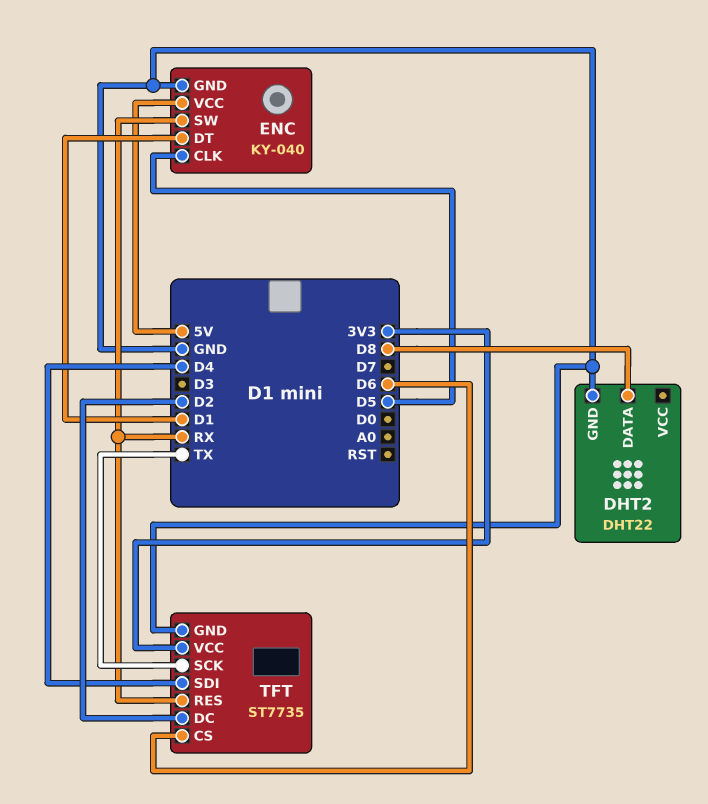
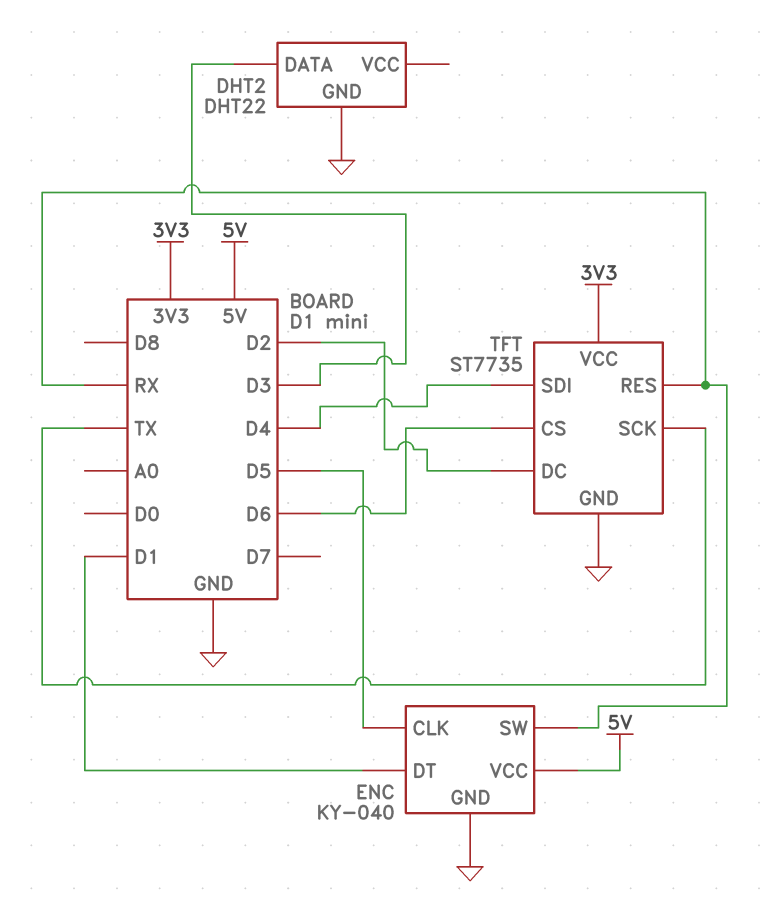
DHT2 pin DATA: D8 -> D3

